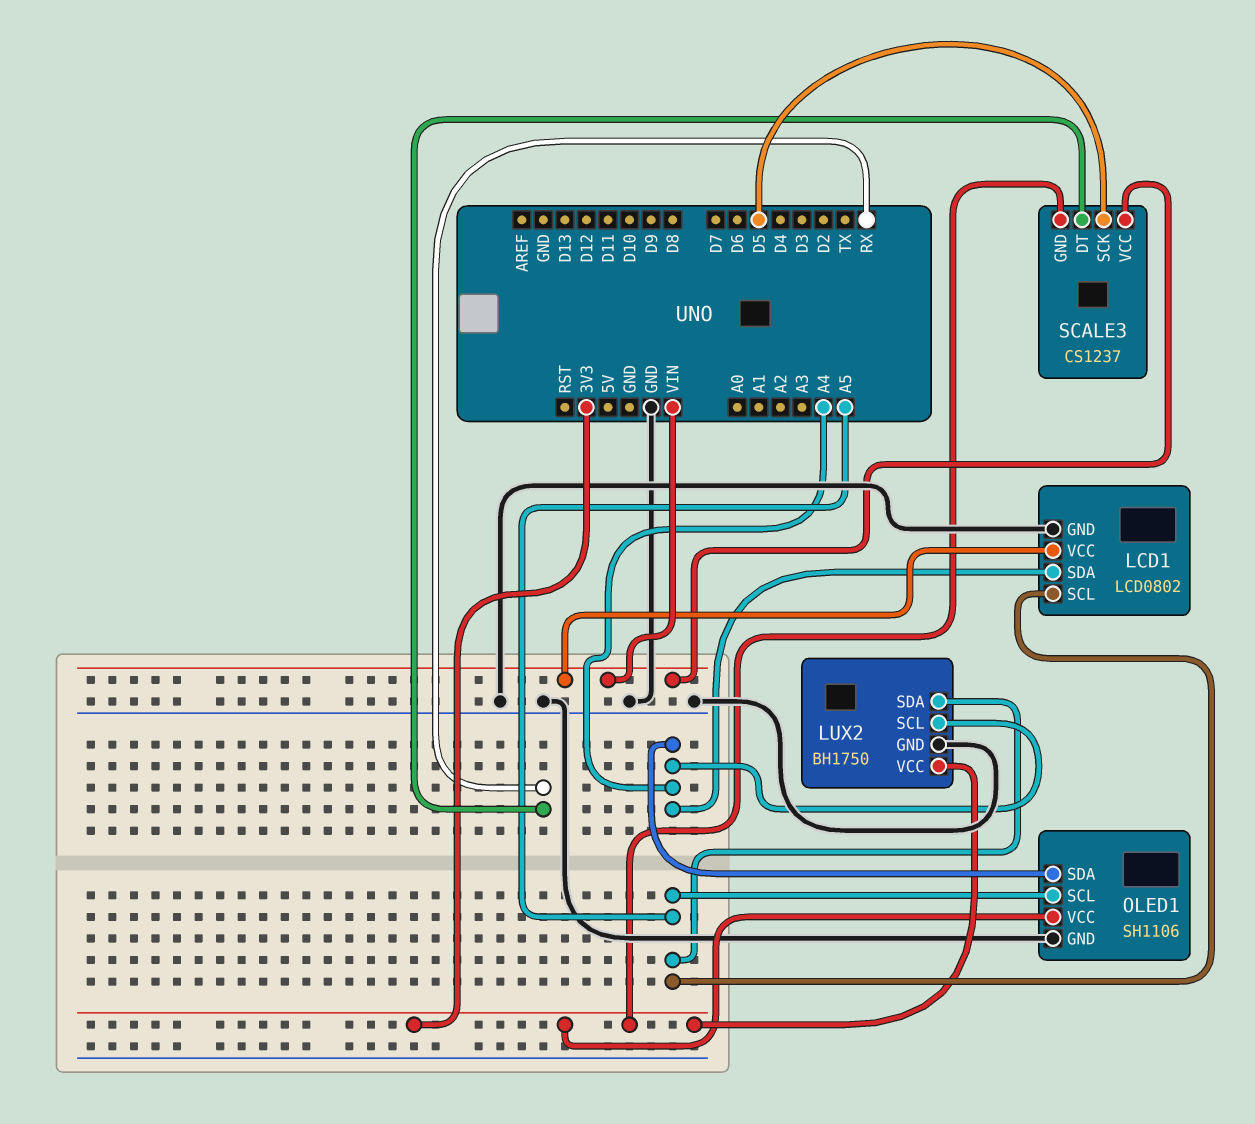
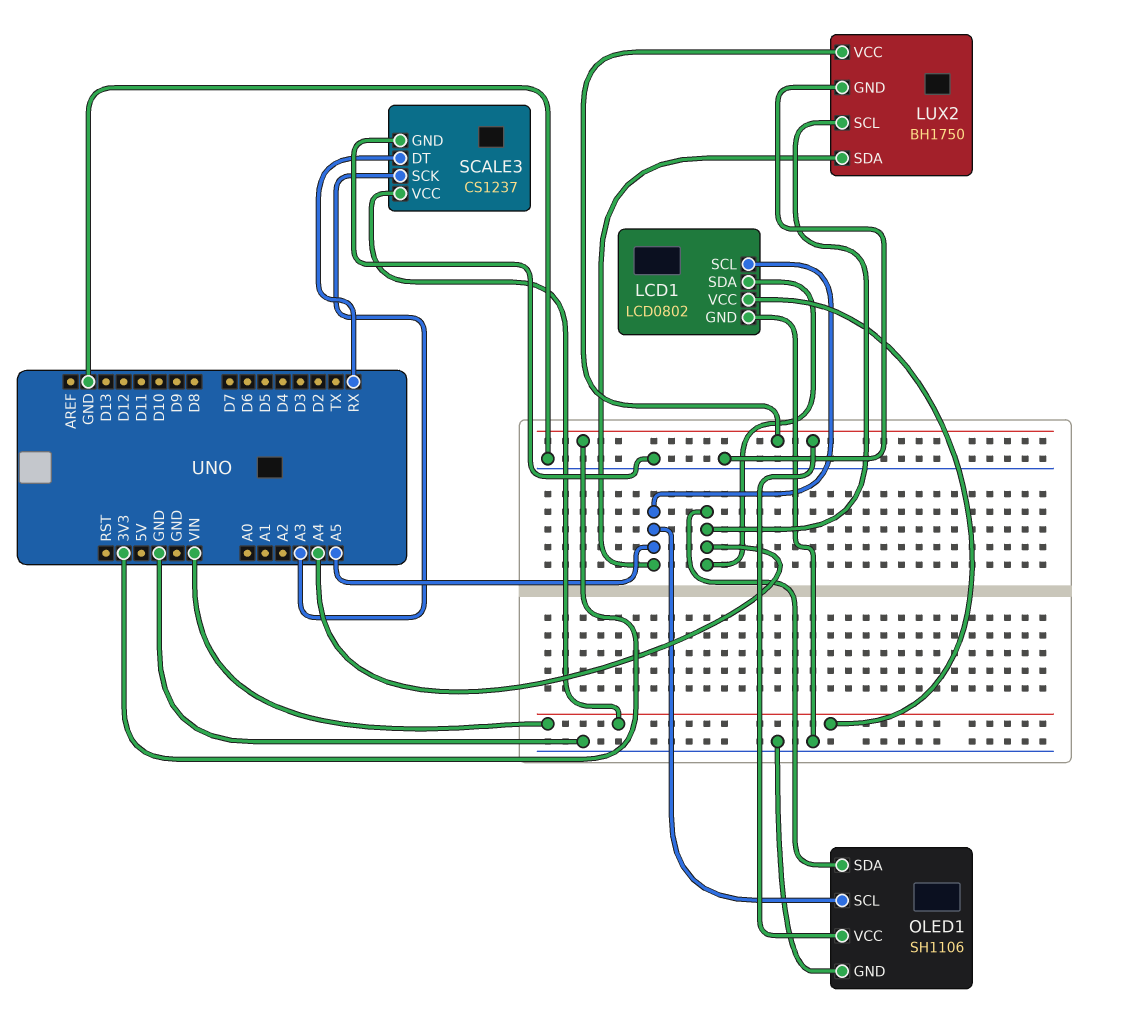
SCALE3 pin GND: 3V3 -> GND
SCALE3 pin SCK: D5 -> A3

